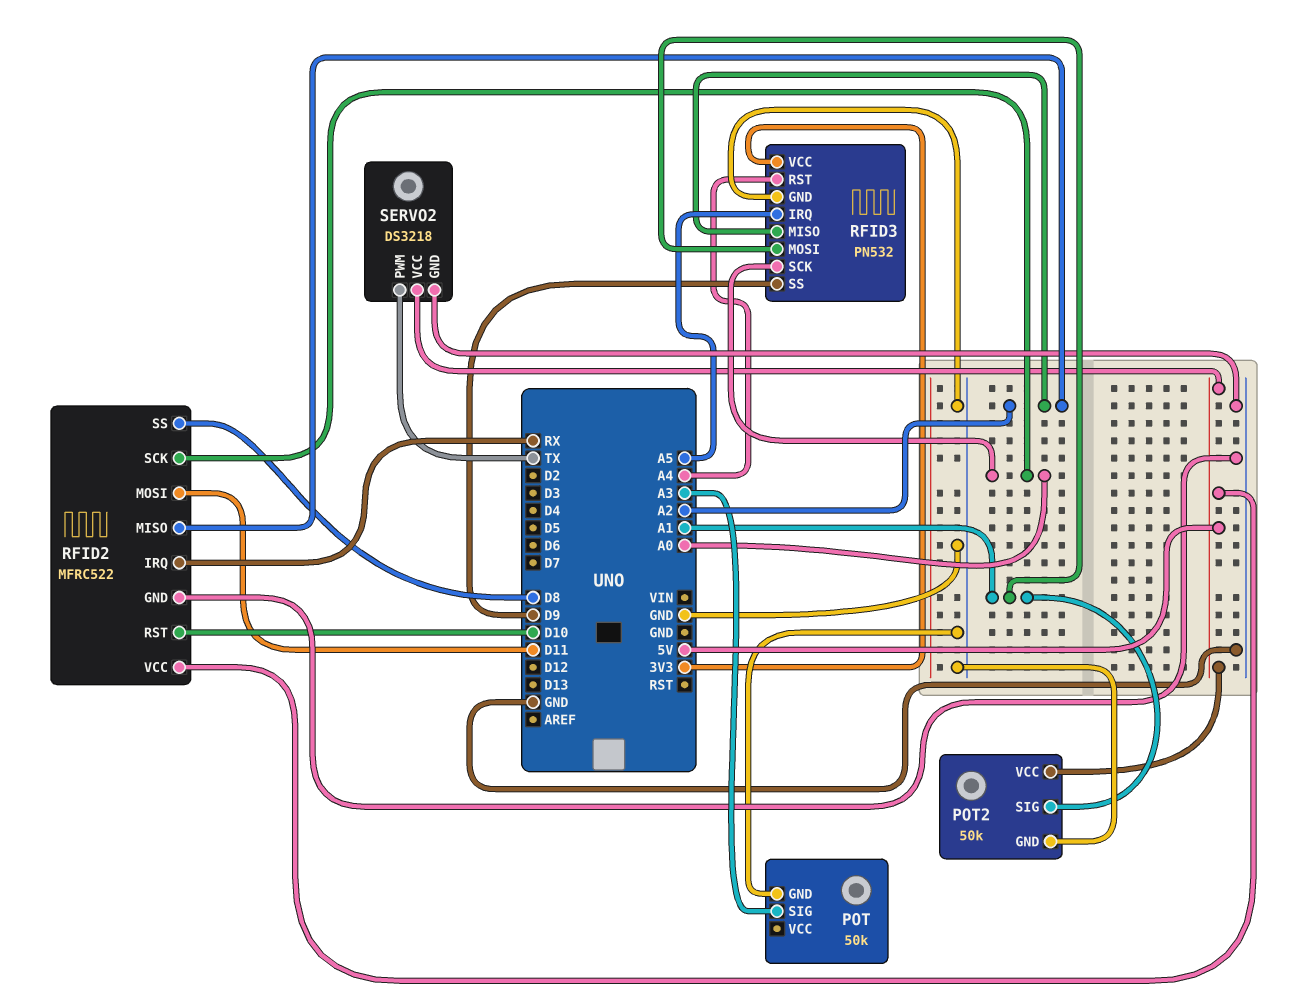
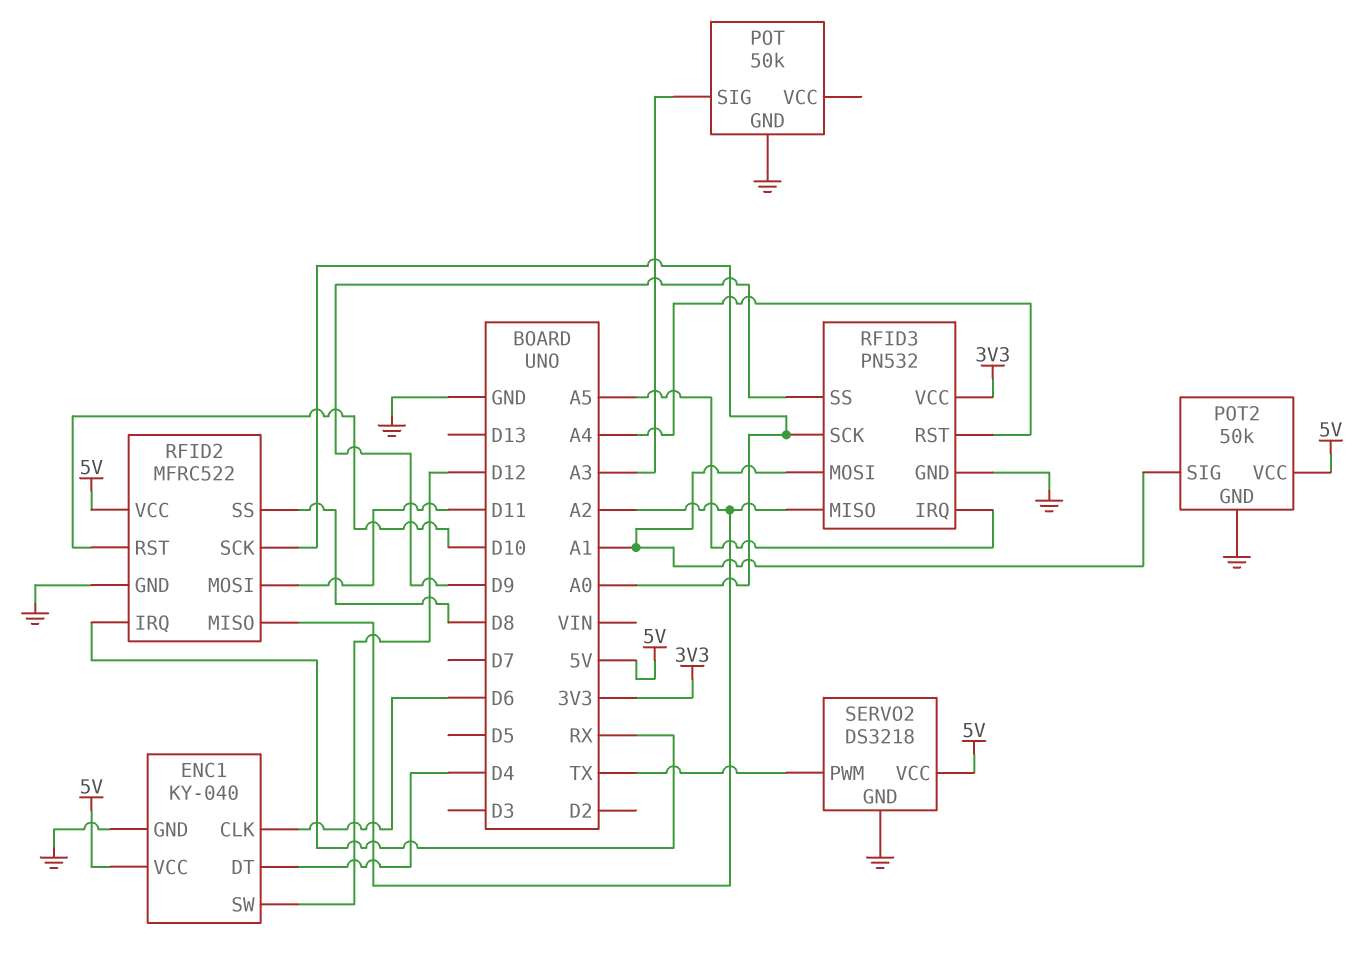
ENC1: none -> KY-040
ENC1 pin CLK: none -> D6
ENC1 pin DT: none -> D4
ENC1 pin GND: none -> GND
ENC1 pin SW: none -> D12
ENC1 pin VCC: none -> 5V

